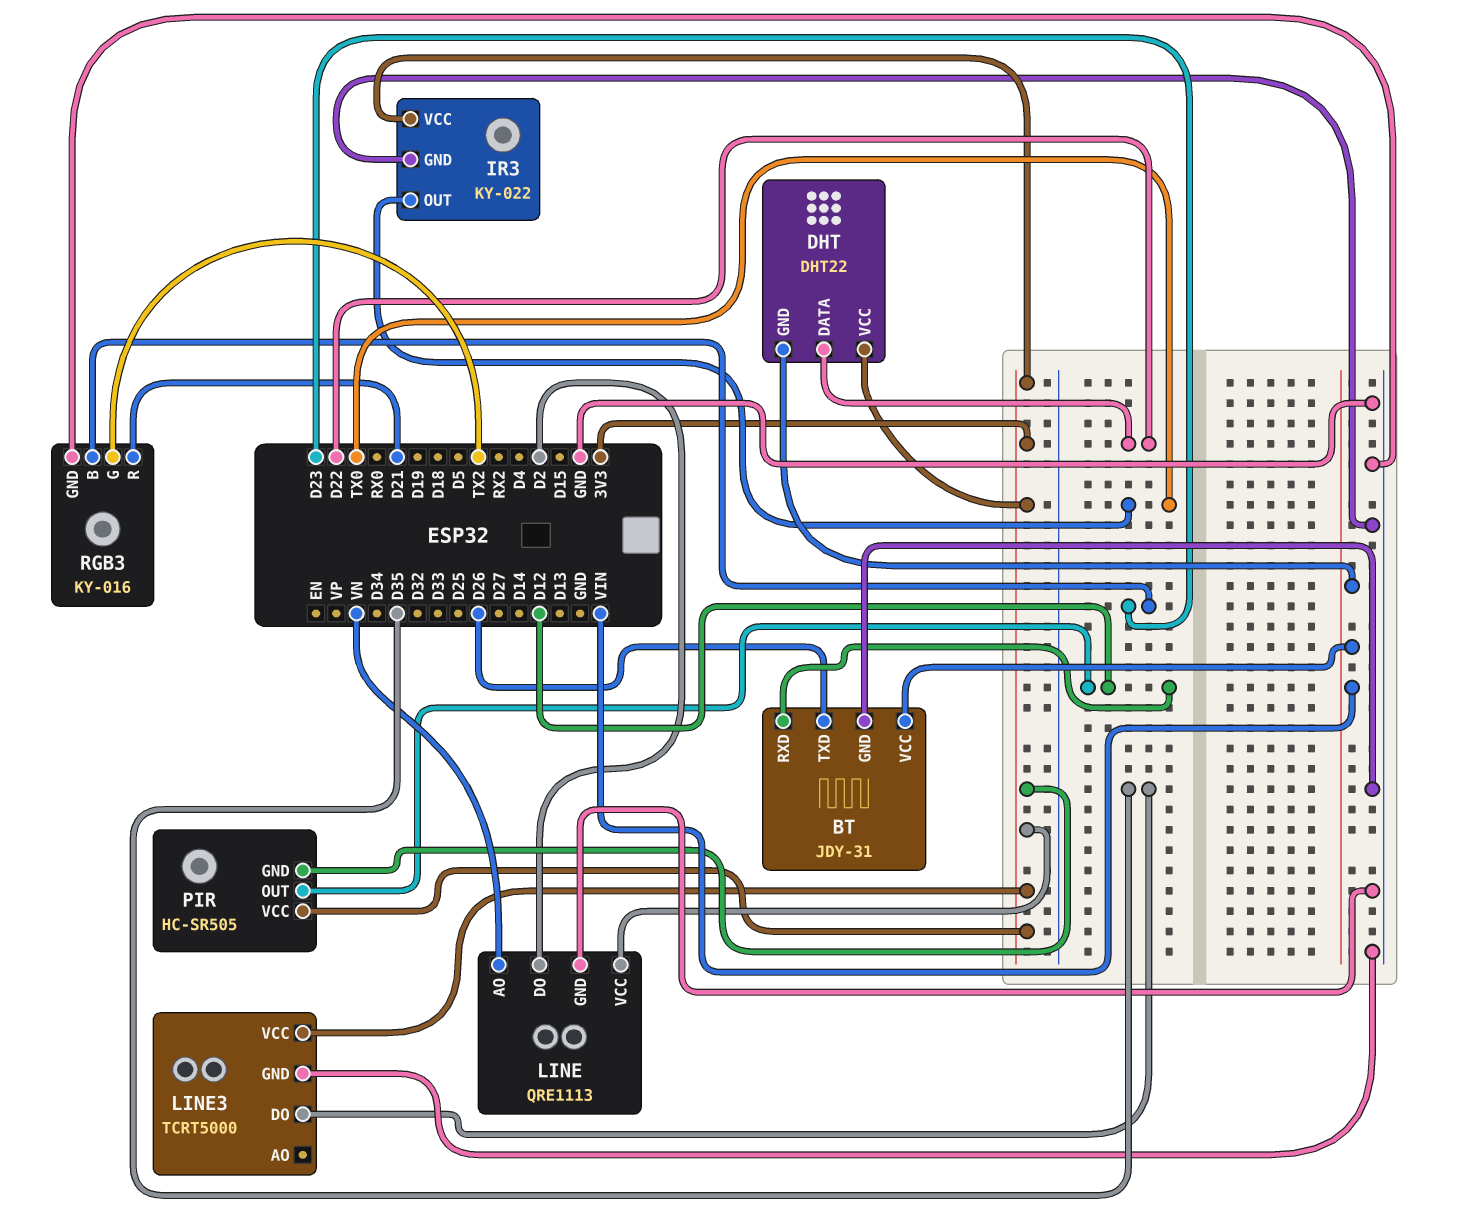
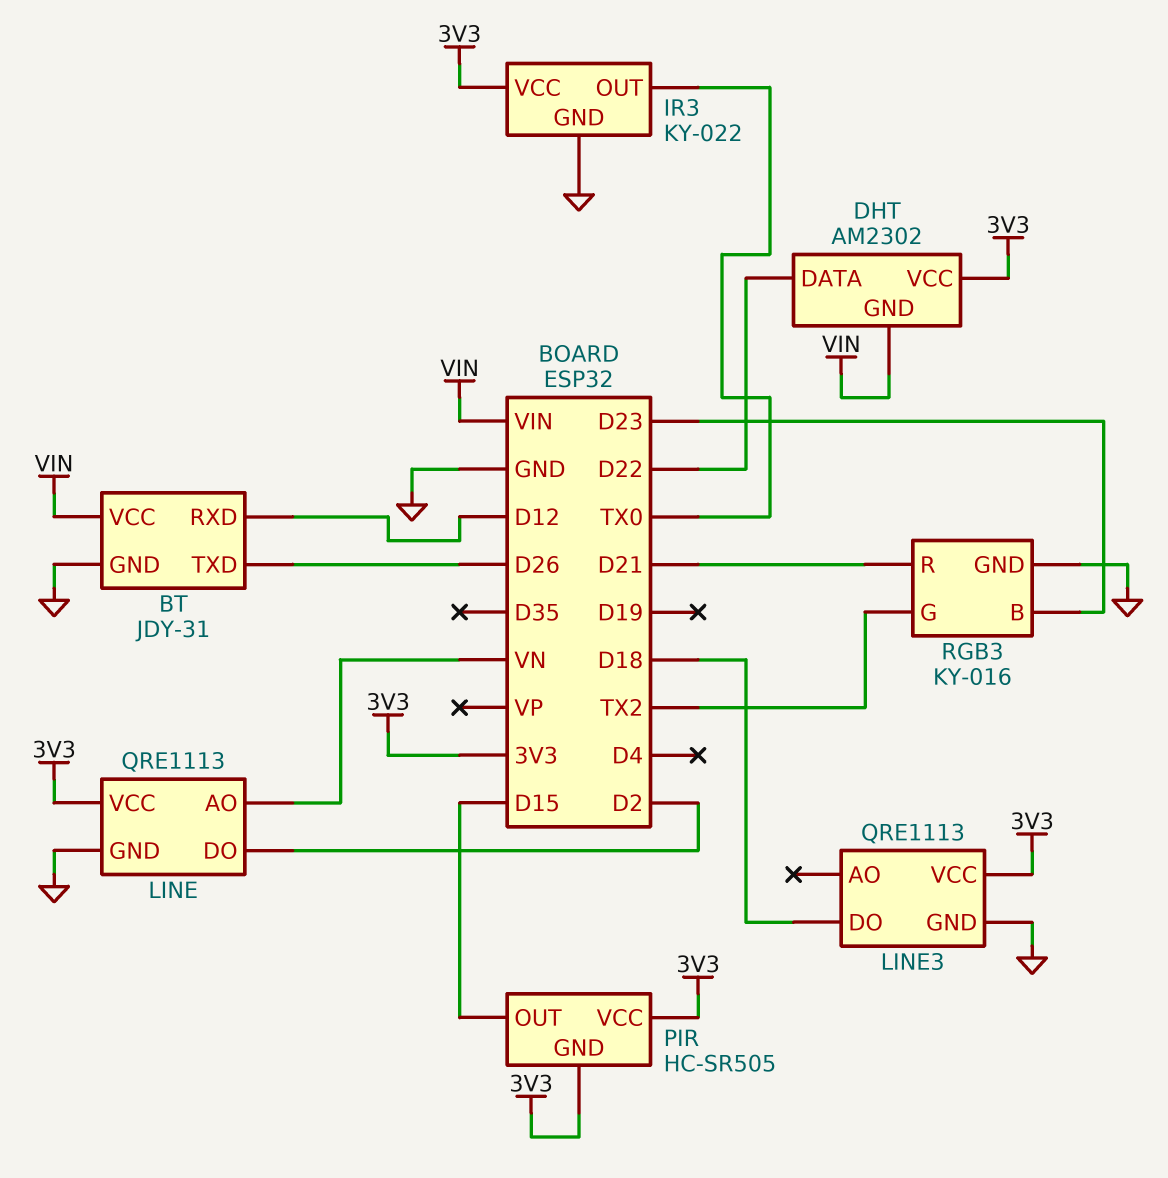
DHT: DHT22 -> AM2302
LINE3: TCRT5000 -> QRE1113
LINE3 pin DO: D35 -> D18
PIR pin OUT: D12 -> D15

